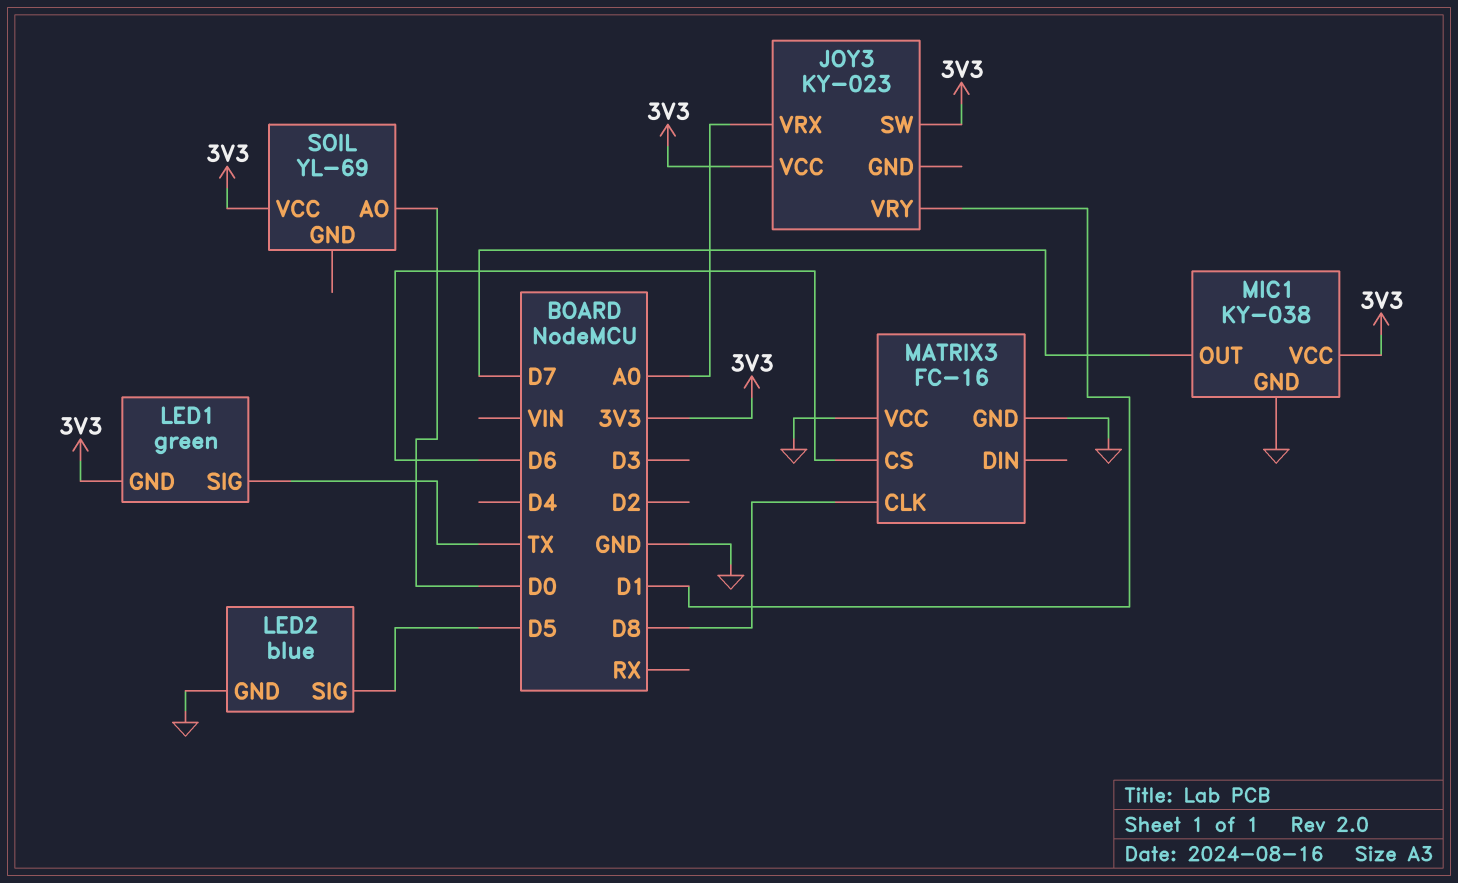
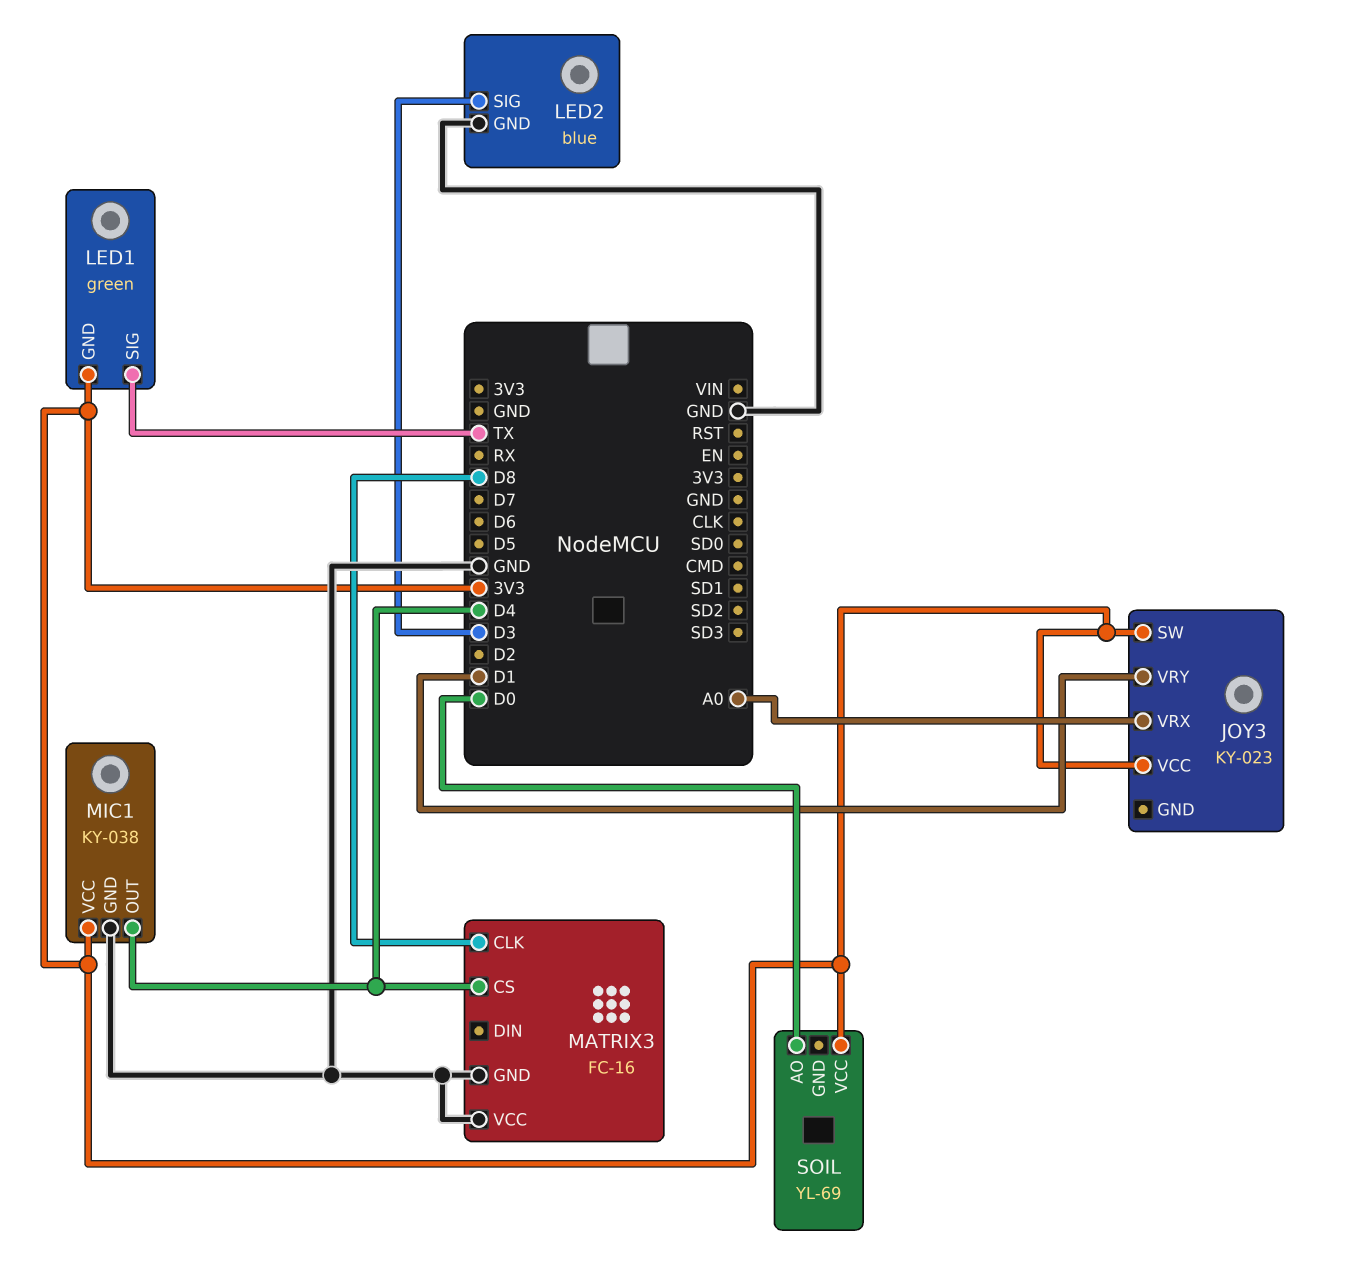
LED2 pin SIG: D5 -> D3
MATRIX3 pin CS: D6 -> D4
MIC1 pin OUT: D7 -> D4

